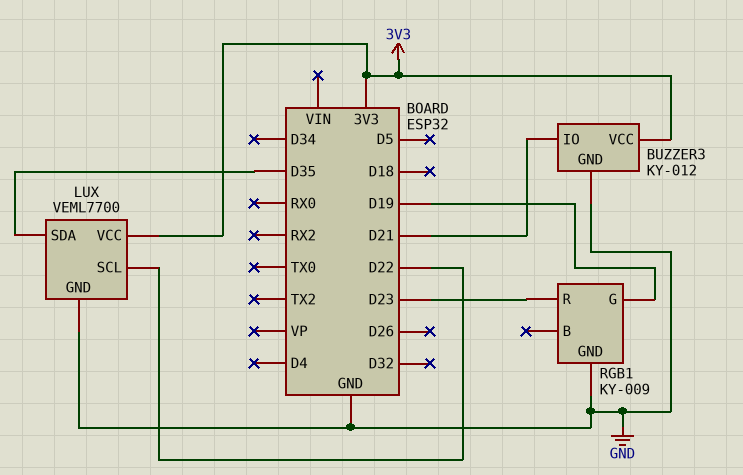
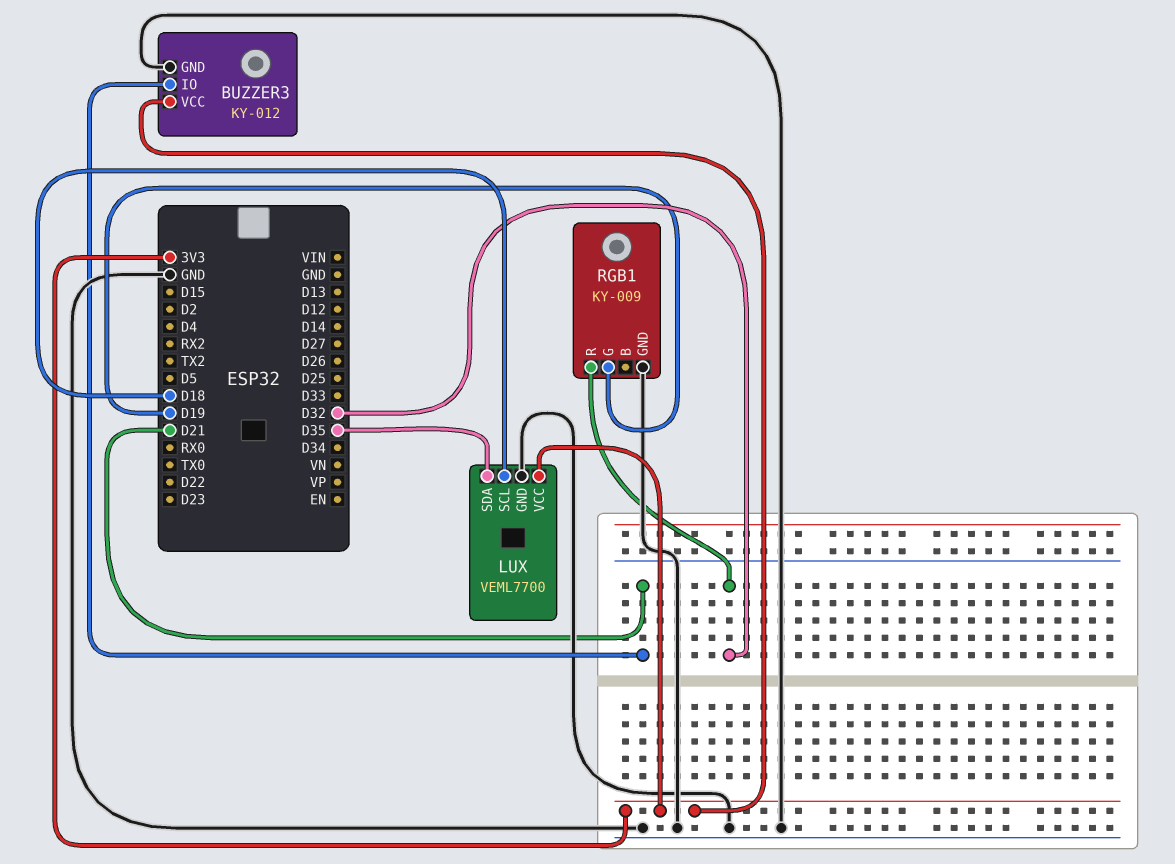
LUX pin SCL: D22 -> D18
RGB1 pin R: D23 -> D32

